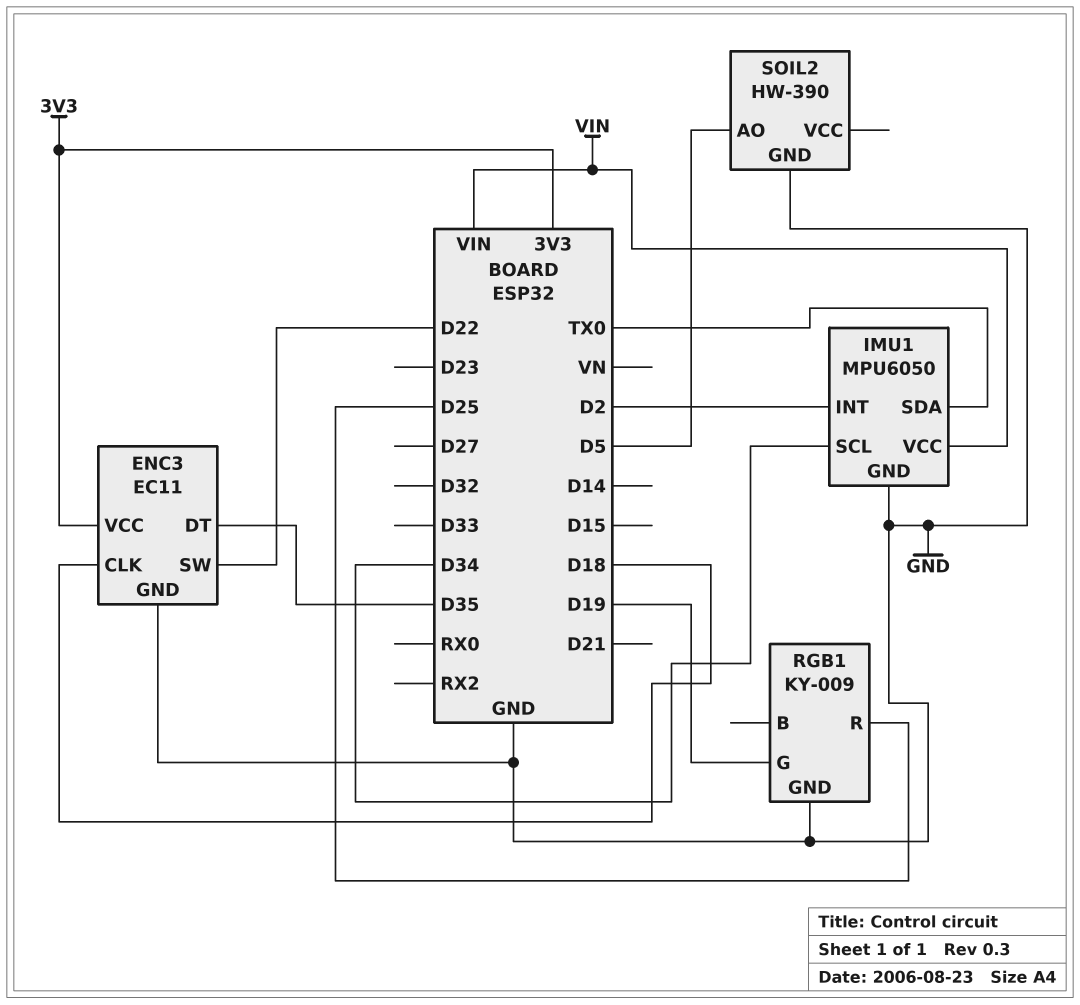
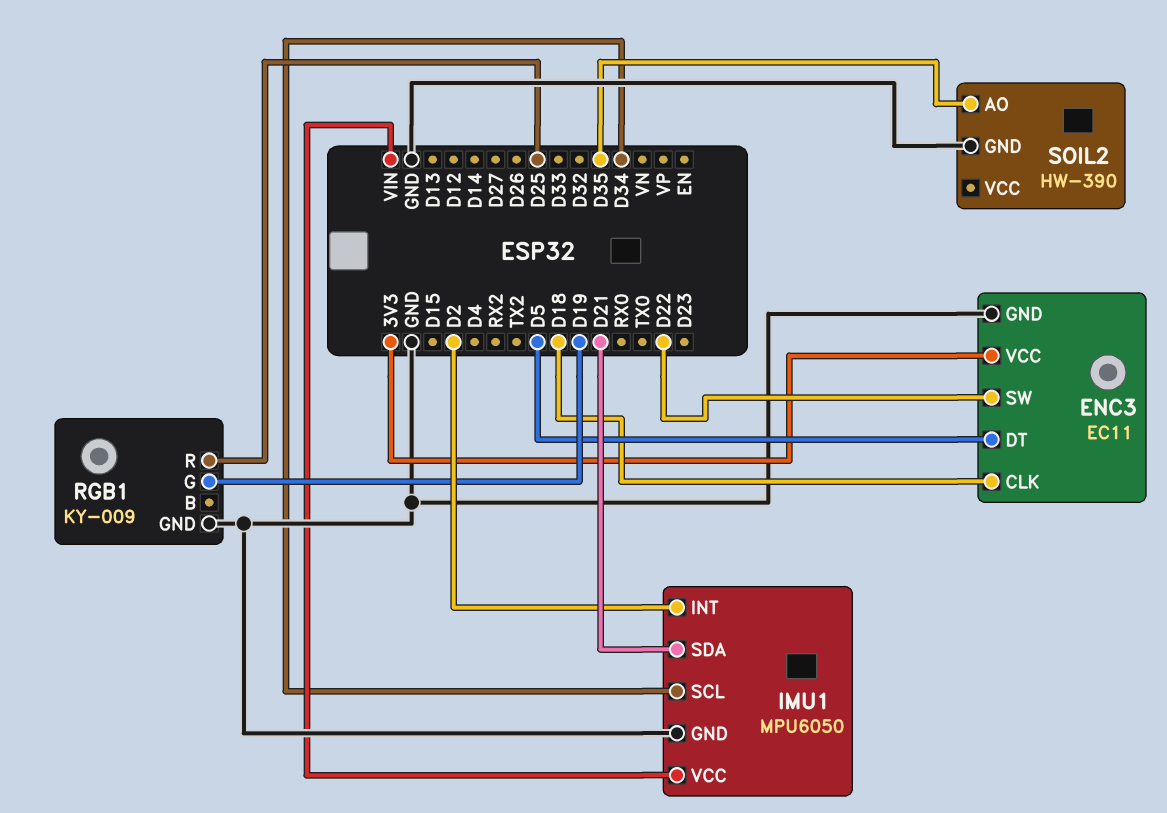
ENC3 pin DT: D35 -> D5
IMU1 pin SDA: TX0 -> D21
SOIL2 pin AO: D5 -> D35

